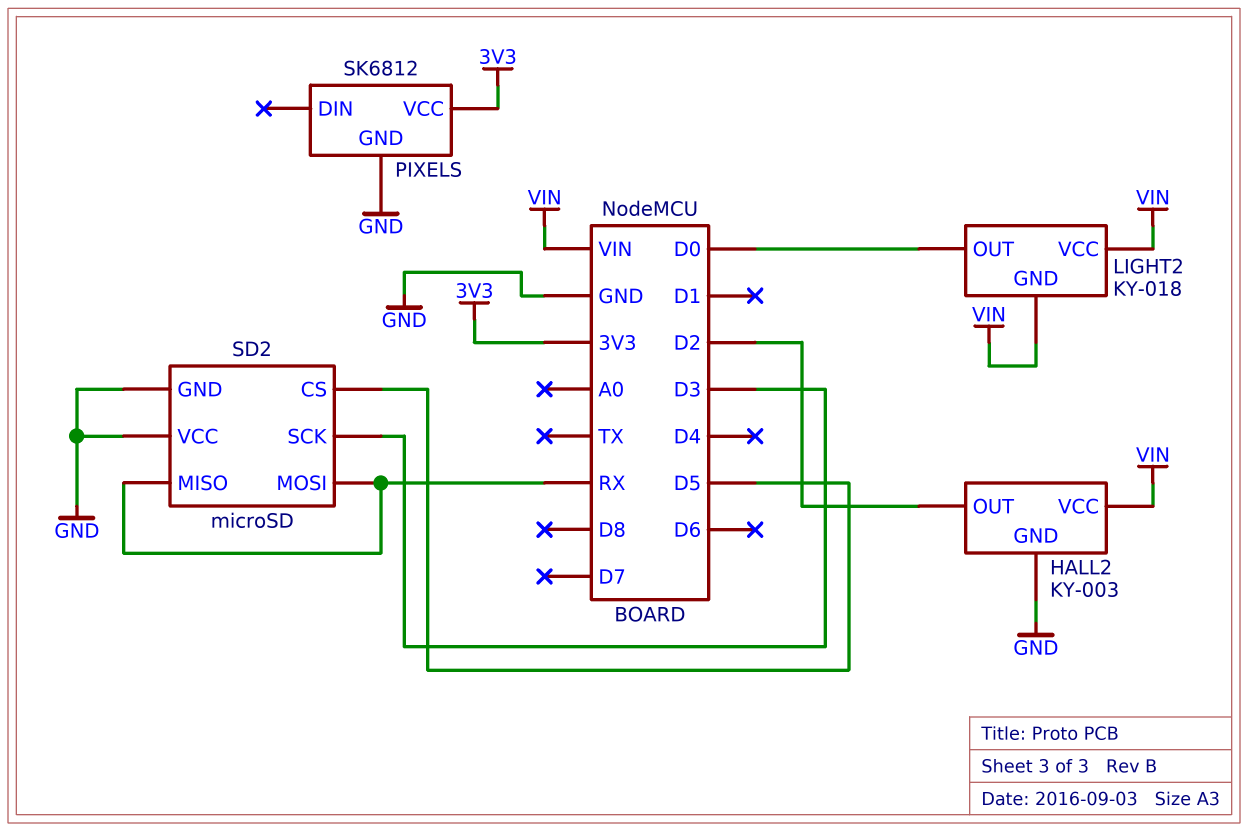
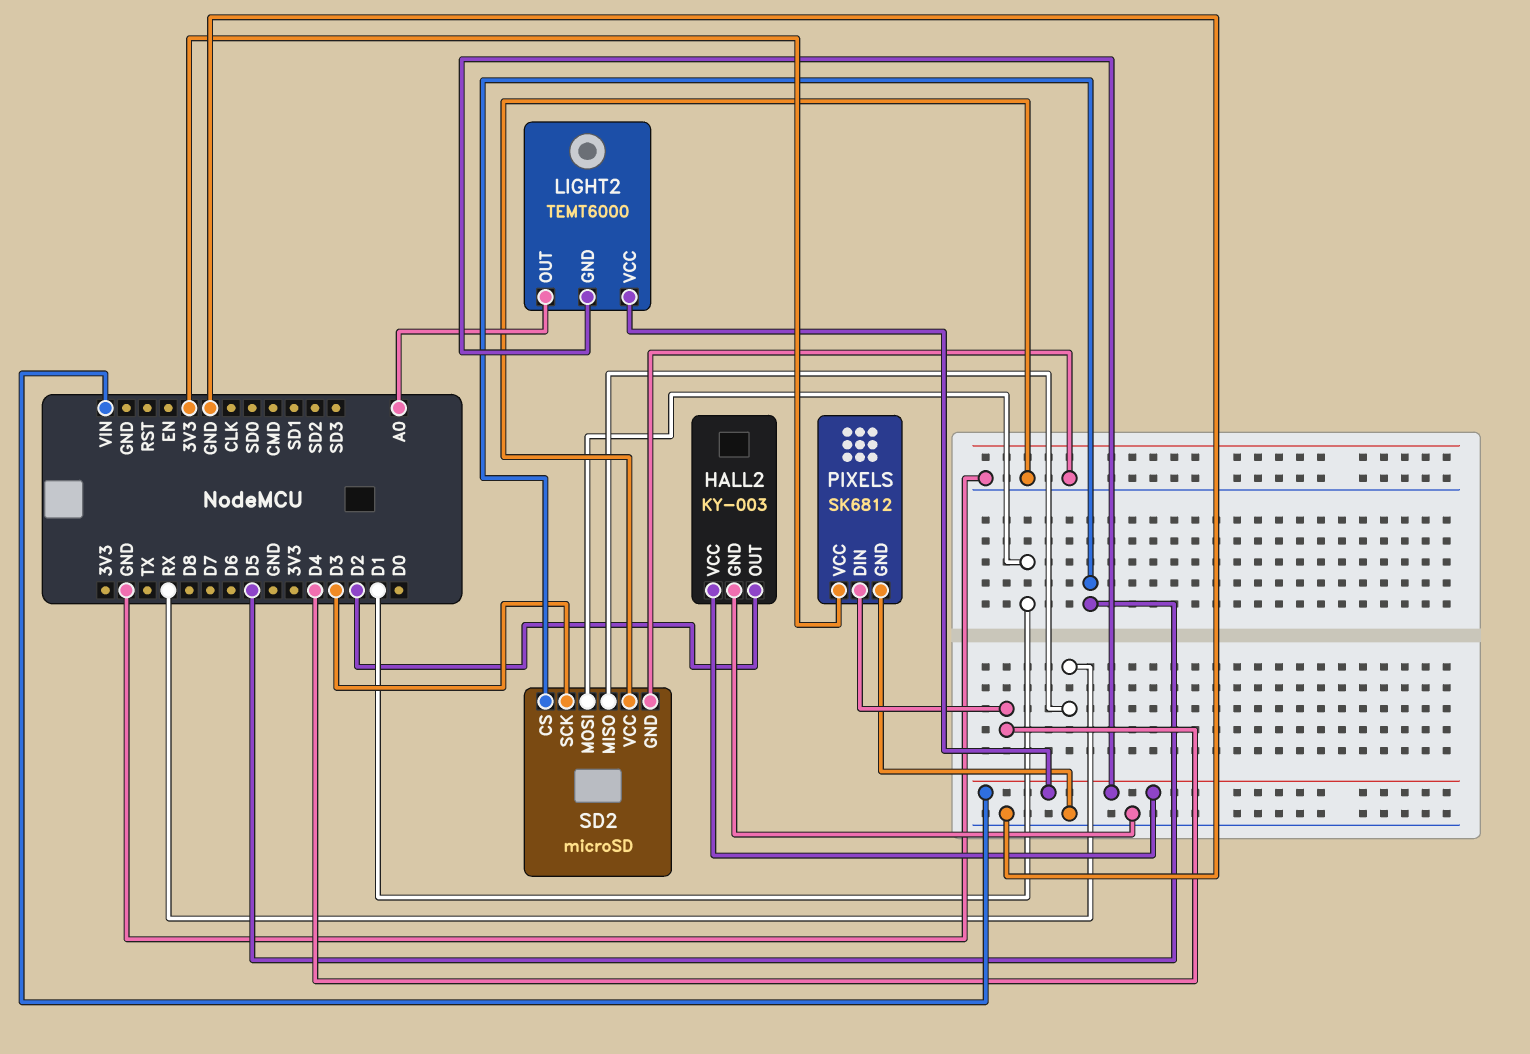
LIGHT2: KY-018 -> TEMT6000
LIGHT2 pin OUT: D0 -> A0
PIXELS pin DIN: none -> D4
SD2 pin MOSI: RX -> D1

